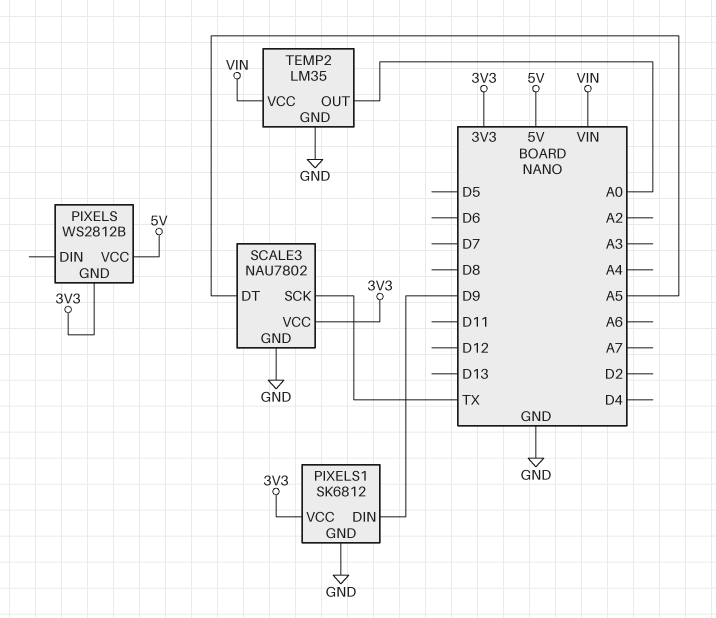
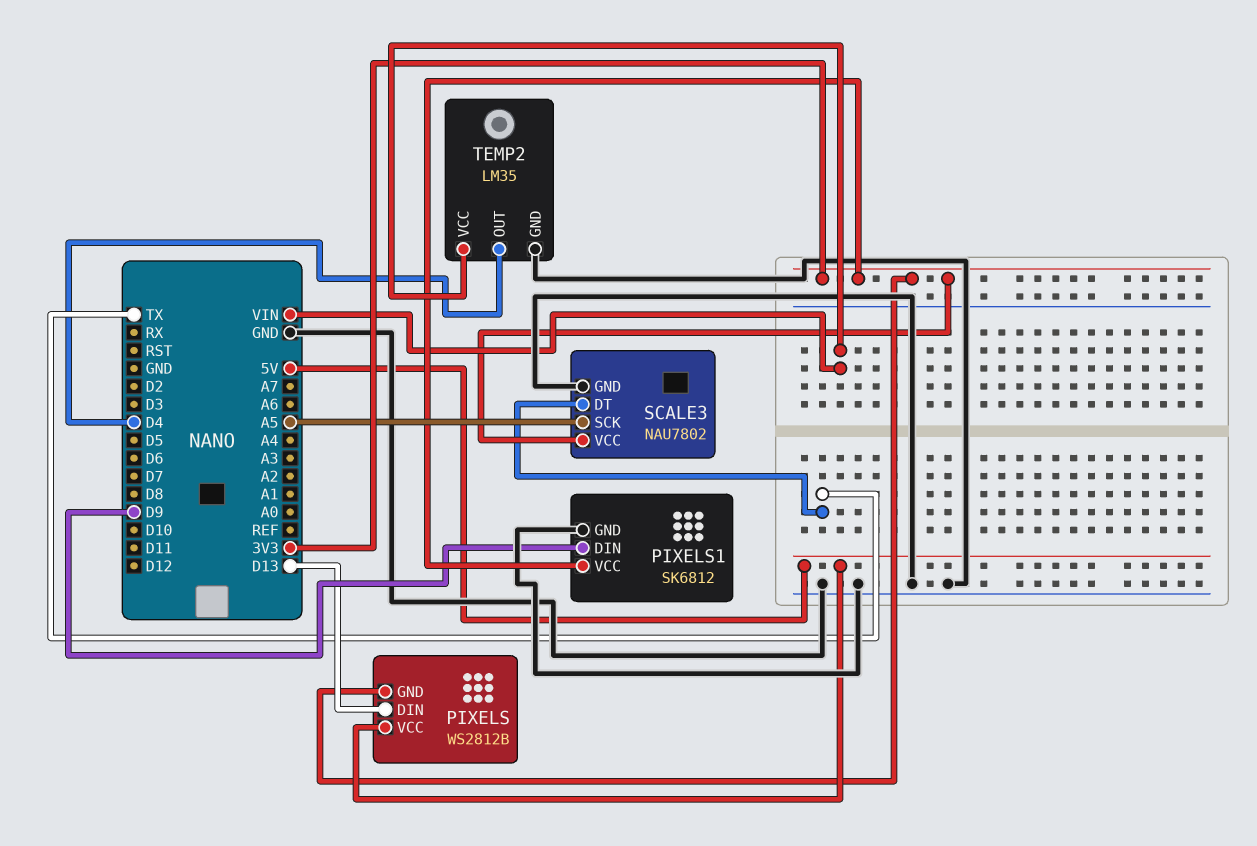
PIXELS pin DIN: none -> D13
SCALE3 pin DT: A5 -> TX
SCALE3 pin SCK: TX -> A5
TEMP2 pin OUT: A0 -> D4

